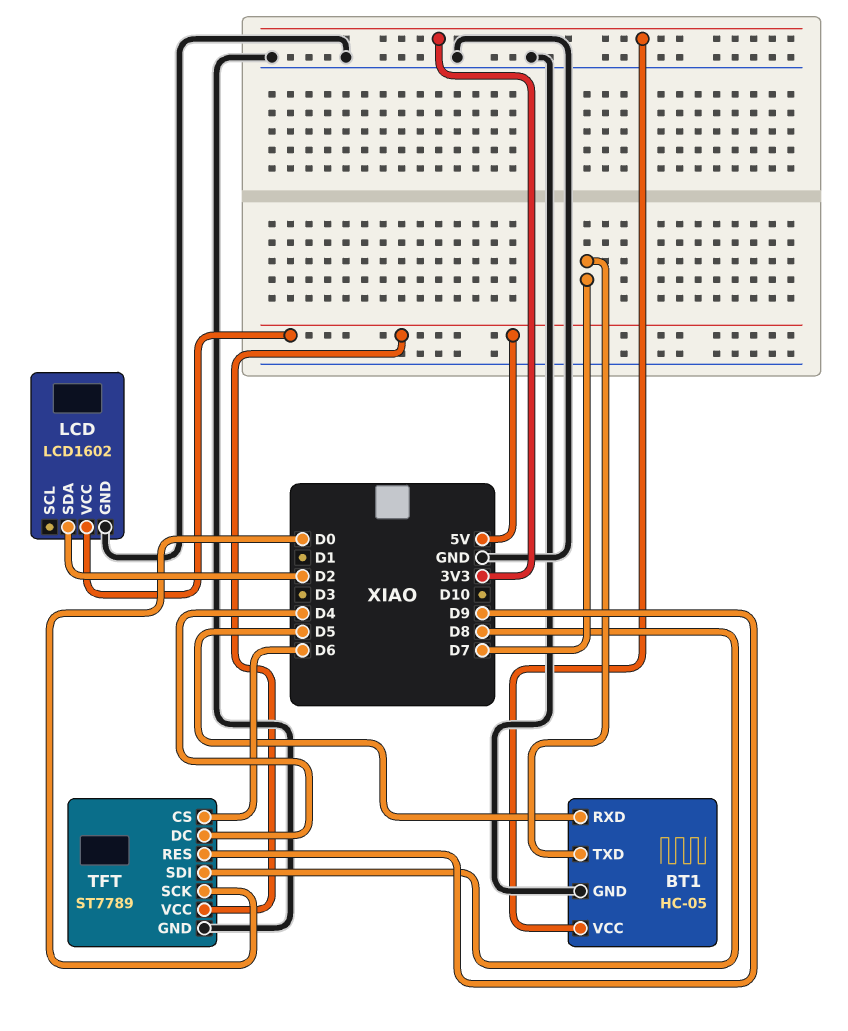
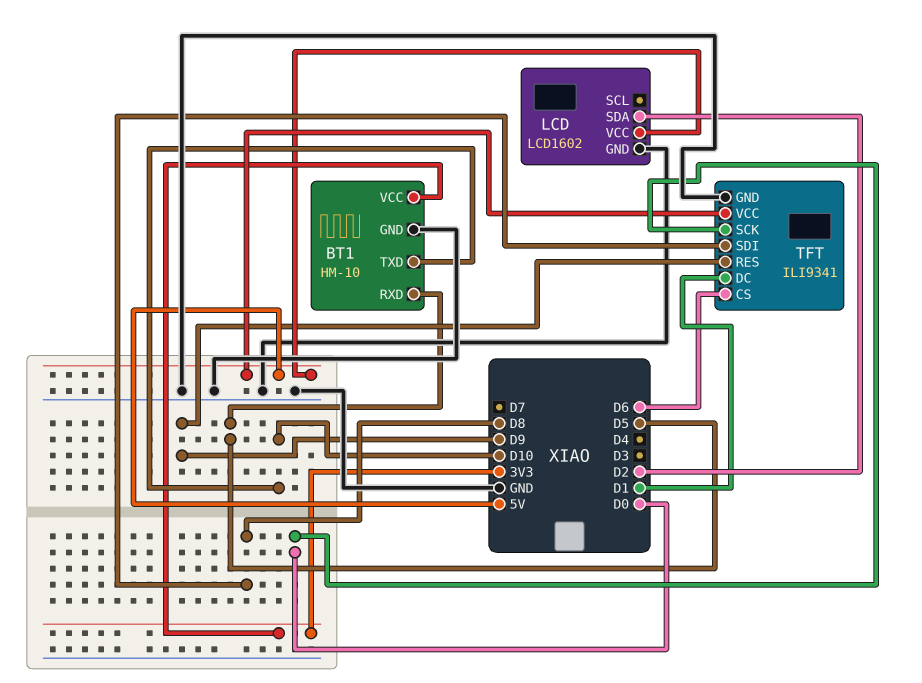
BT1: HC-05 -> HM-10
BT1 pin TXD: D7 -> D10
TFT: ST7789 -> ILI9341
TFT pin DC: D4 -> D1

